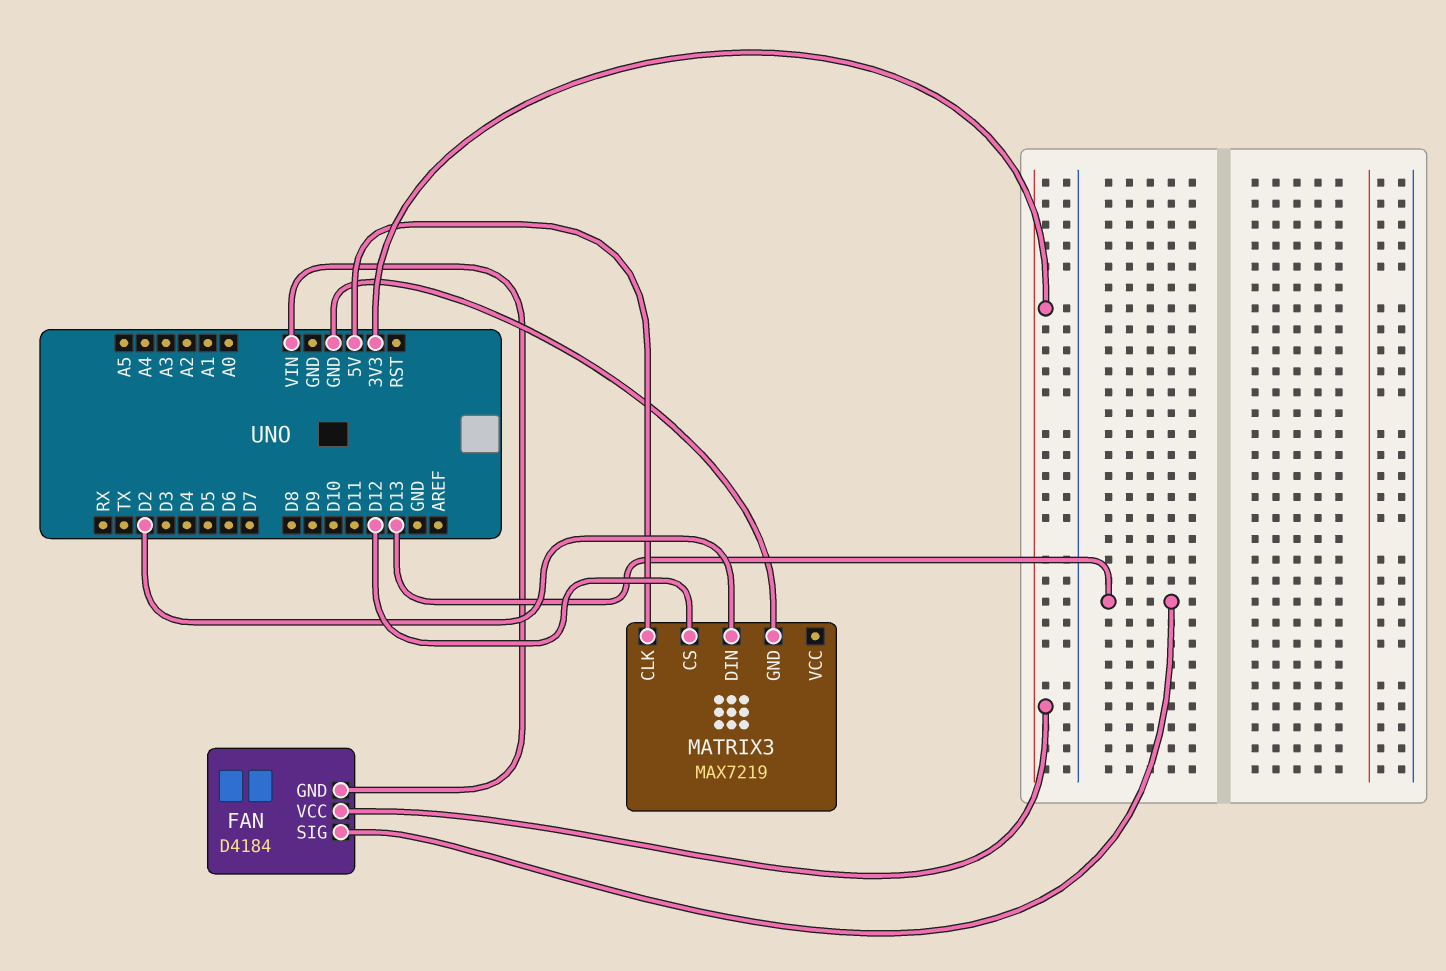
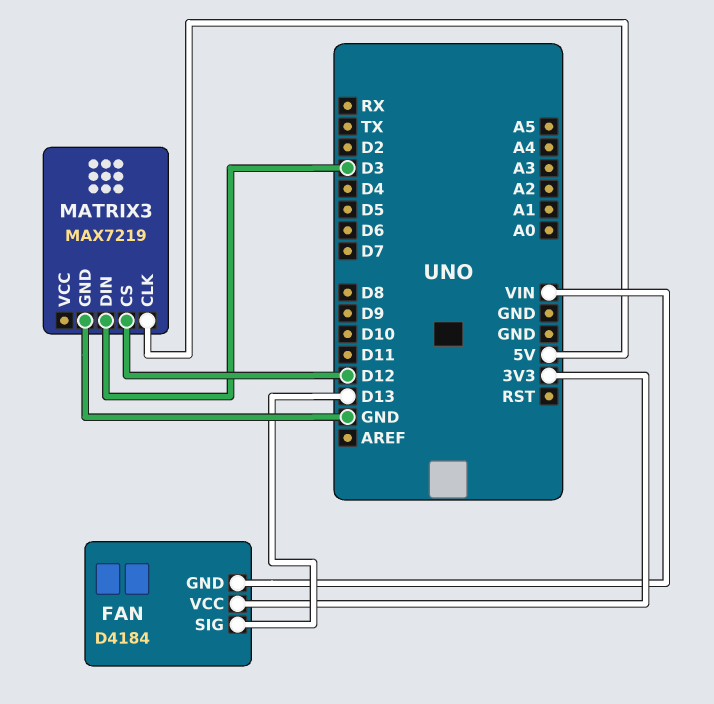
MATRIX3 pin DIN: D2 -> D3

